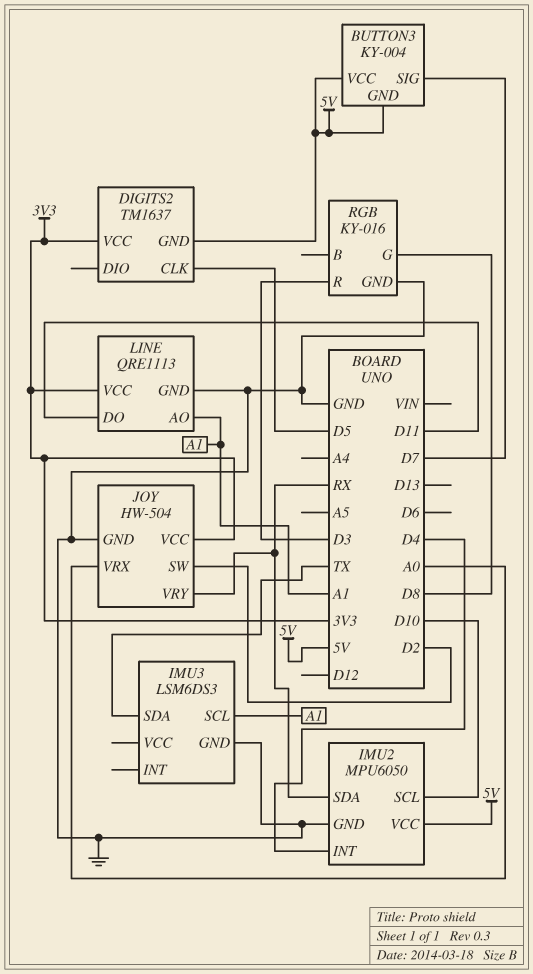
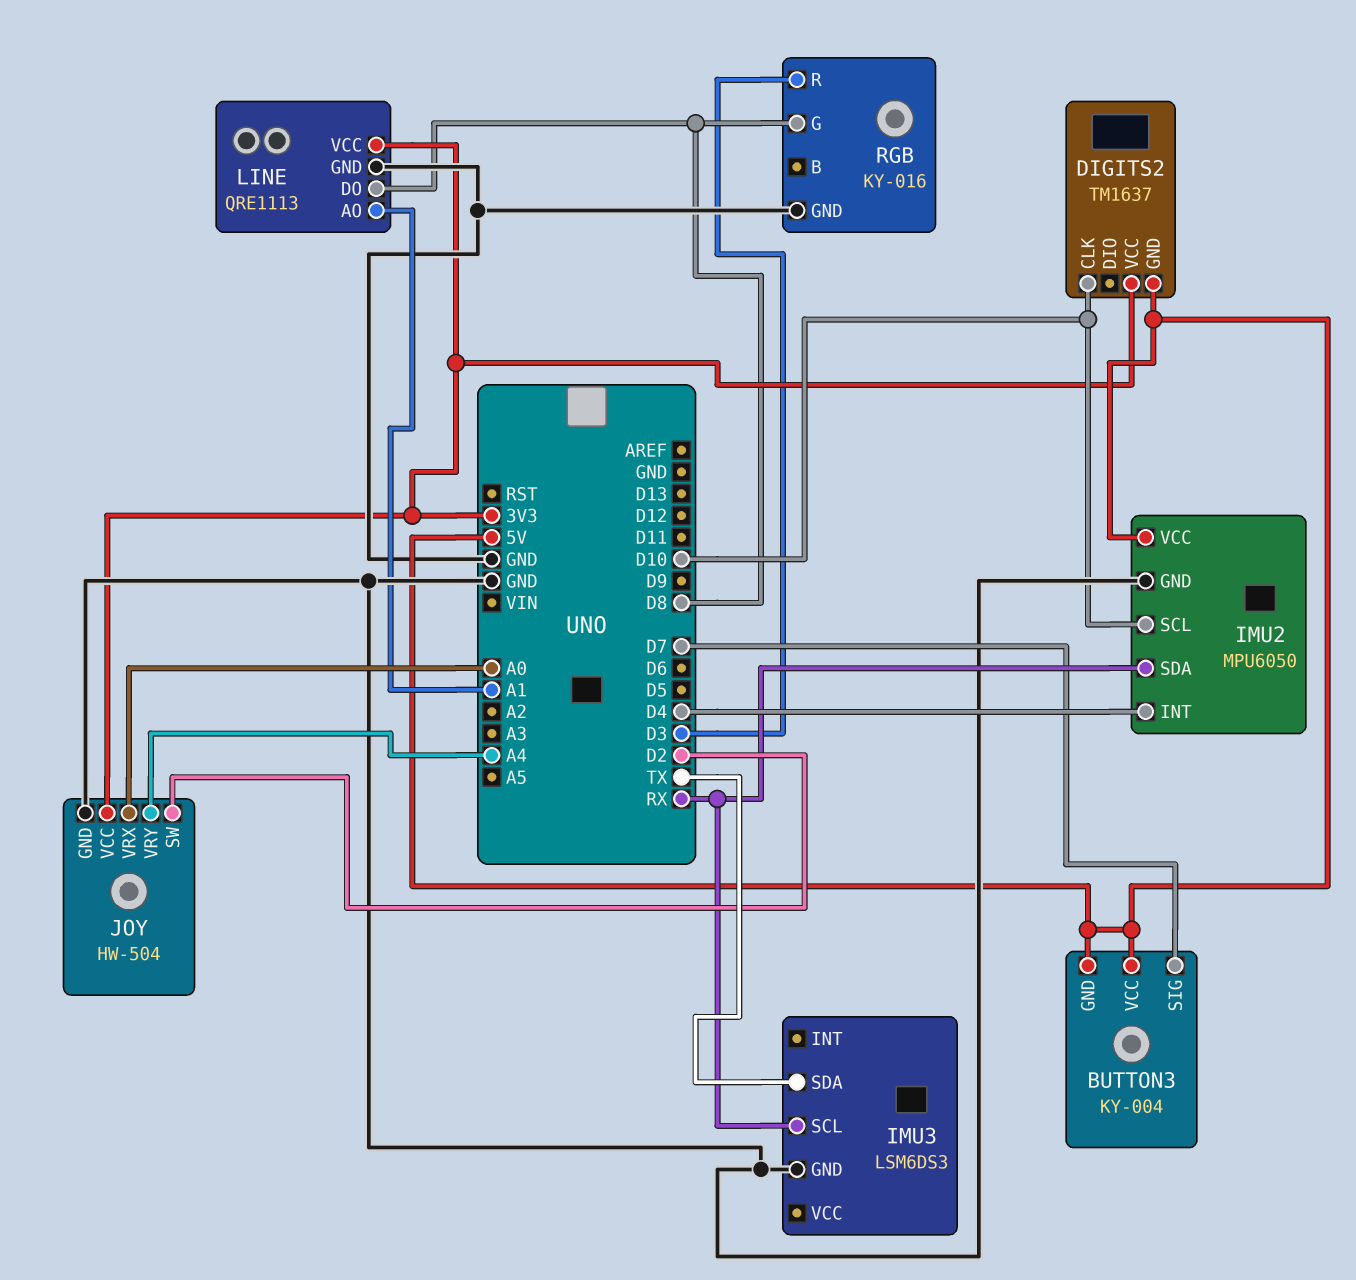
DIGITS2 pin CLK: D5 -> D10
IMU3 pin SCL: A1 -> RX
JOY pin VRY: RX -> A4
LINE pin DO: D11 -> D8

